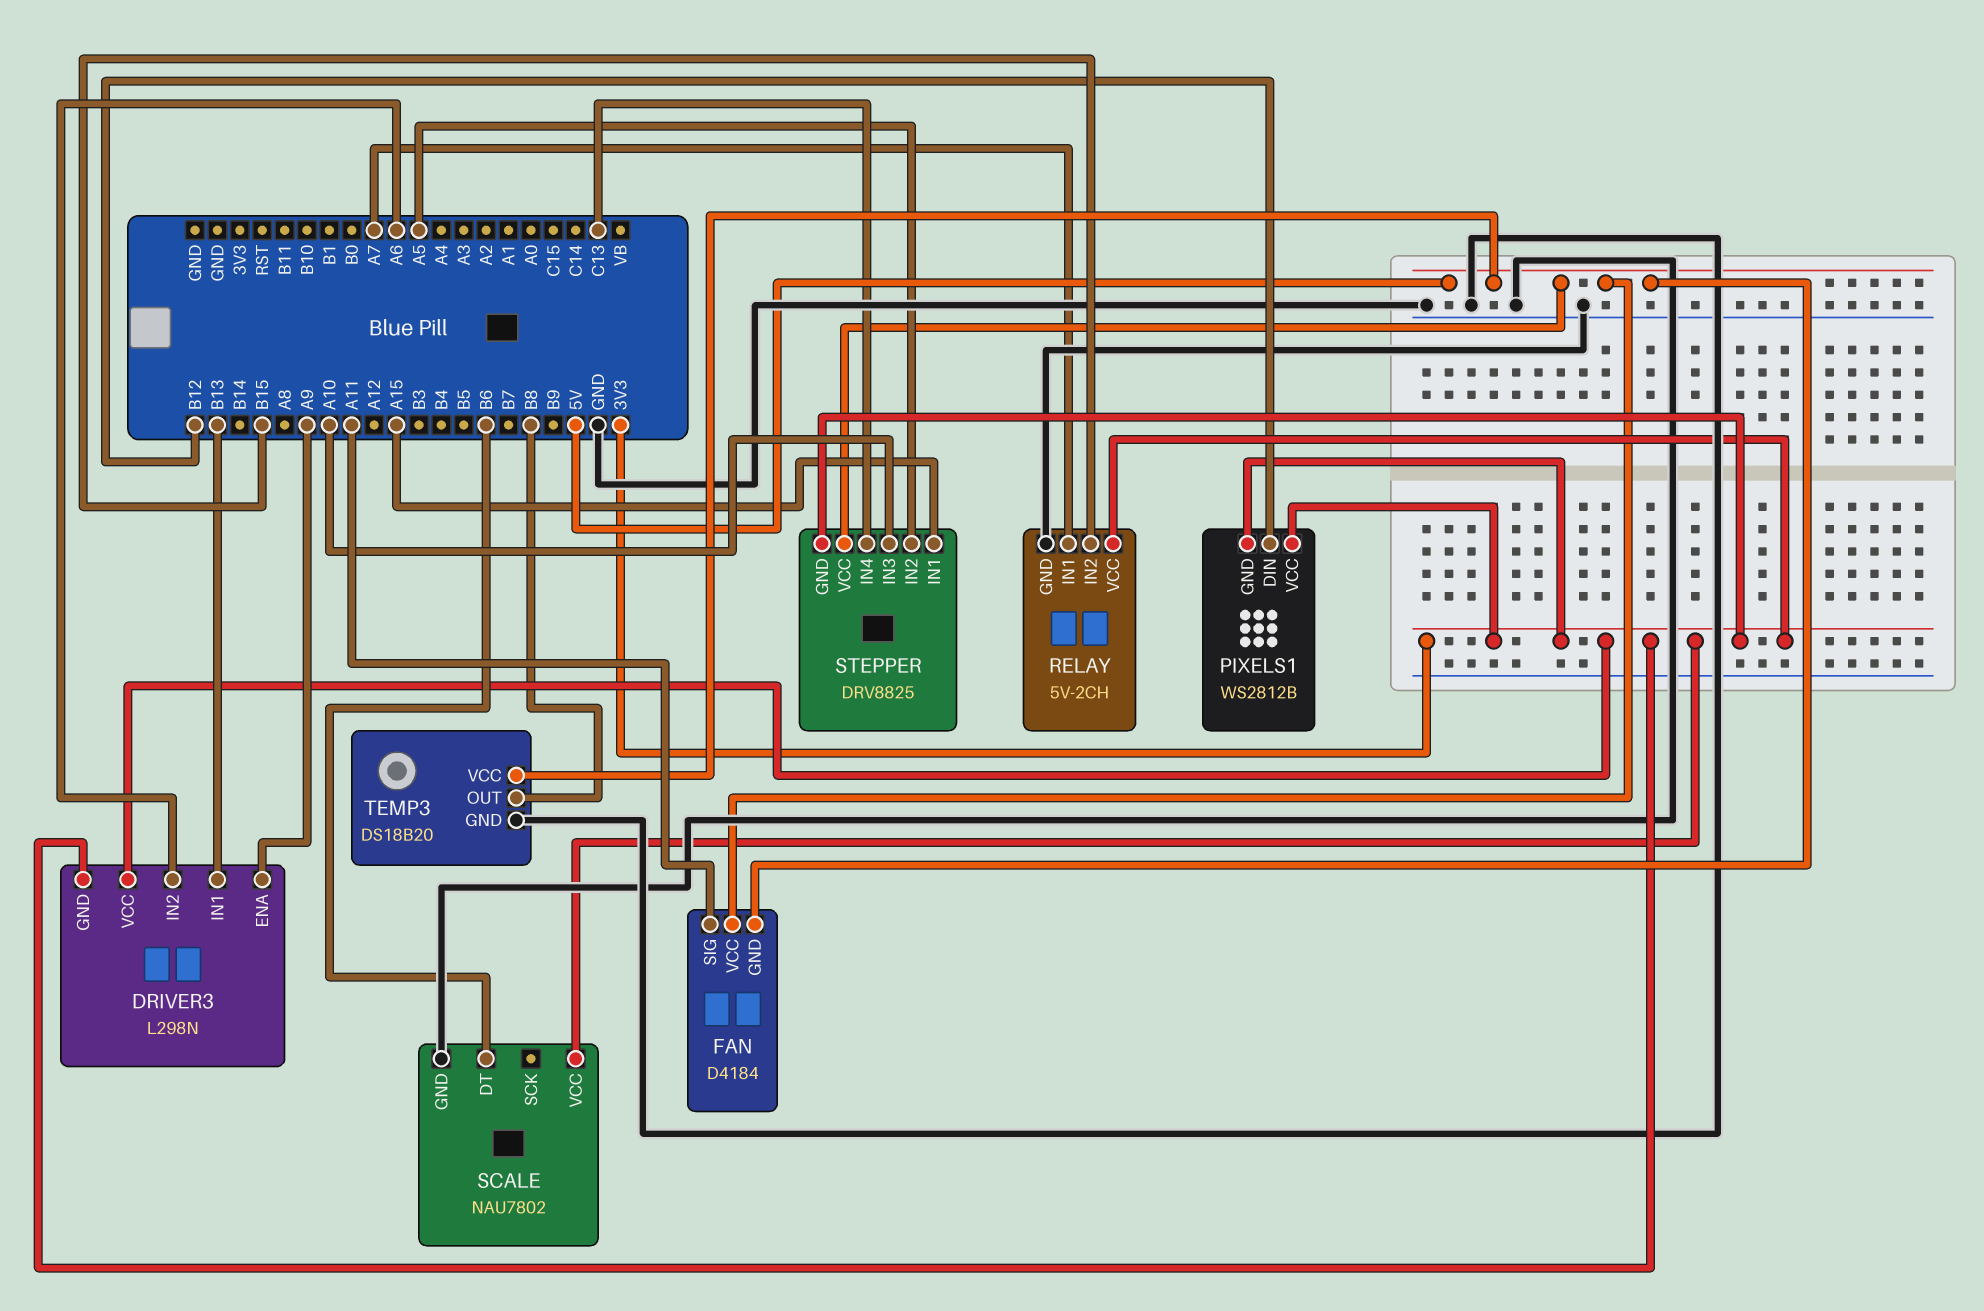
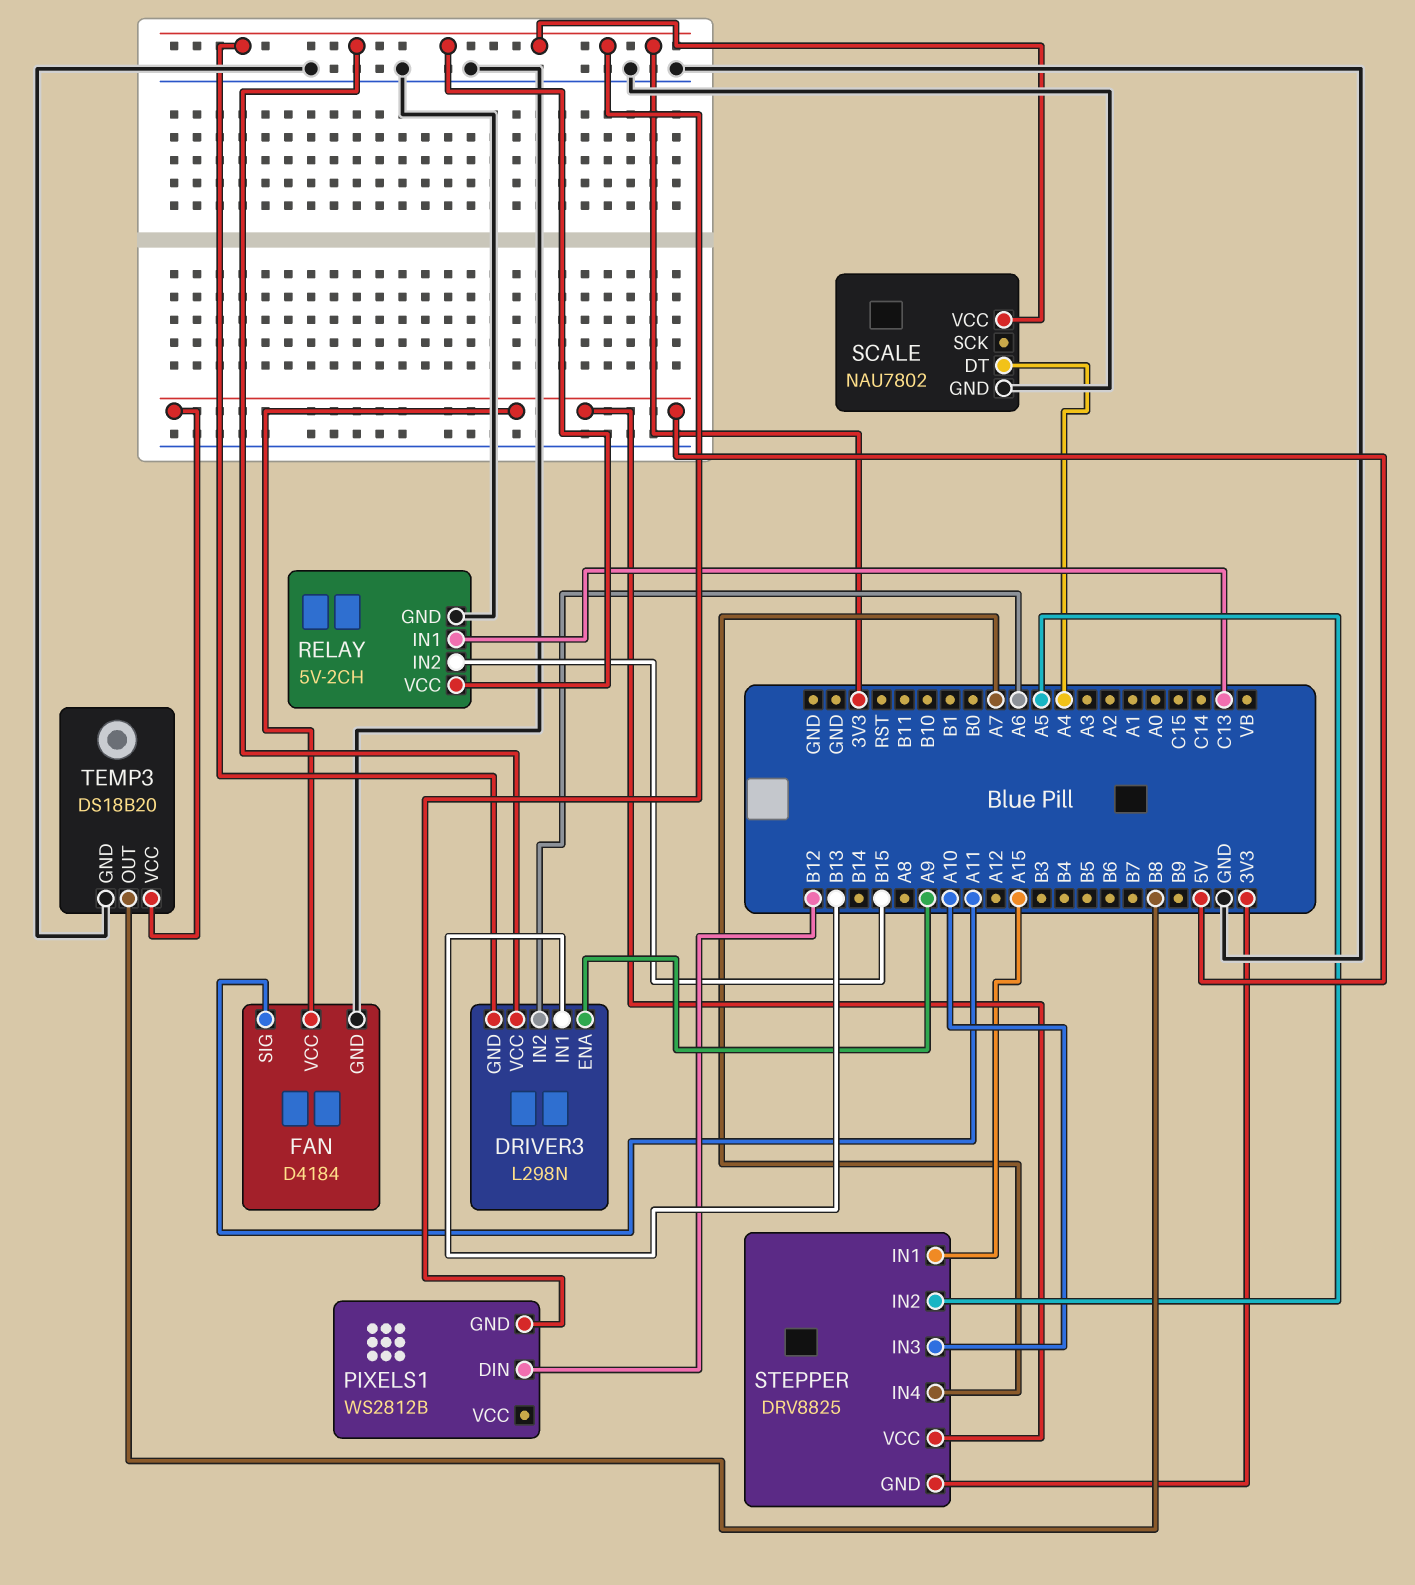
FAN pin GND: 5V -> GND
PIXELS1 pin VCC: 3V3 -> none
RELAY pin IN1: A7 -> C13
SCALE pin DT: B6 -> A4
STEPPER pin IN4: C13 -> A7

